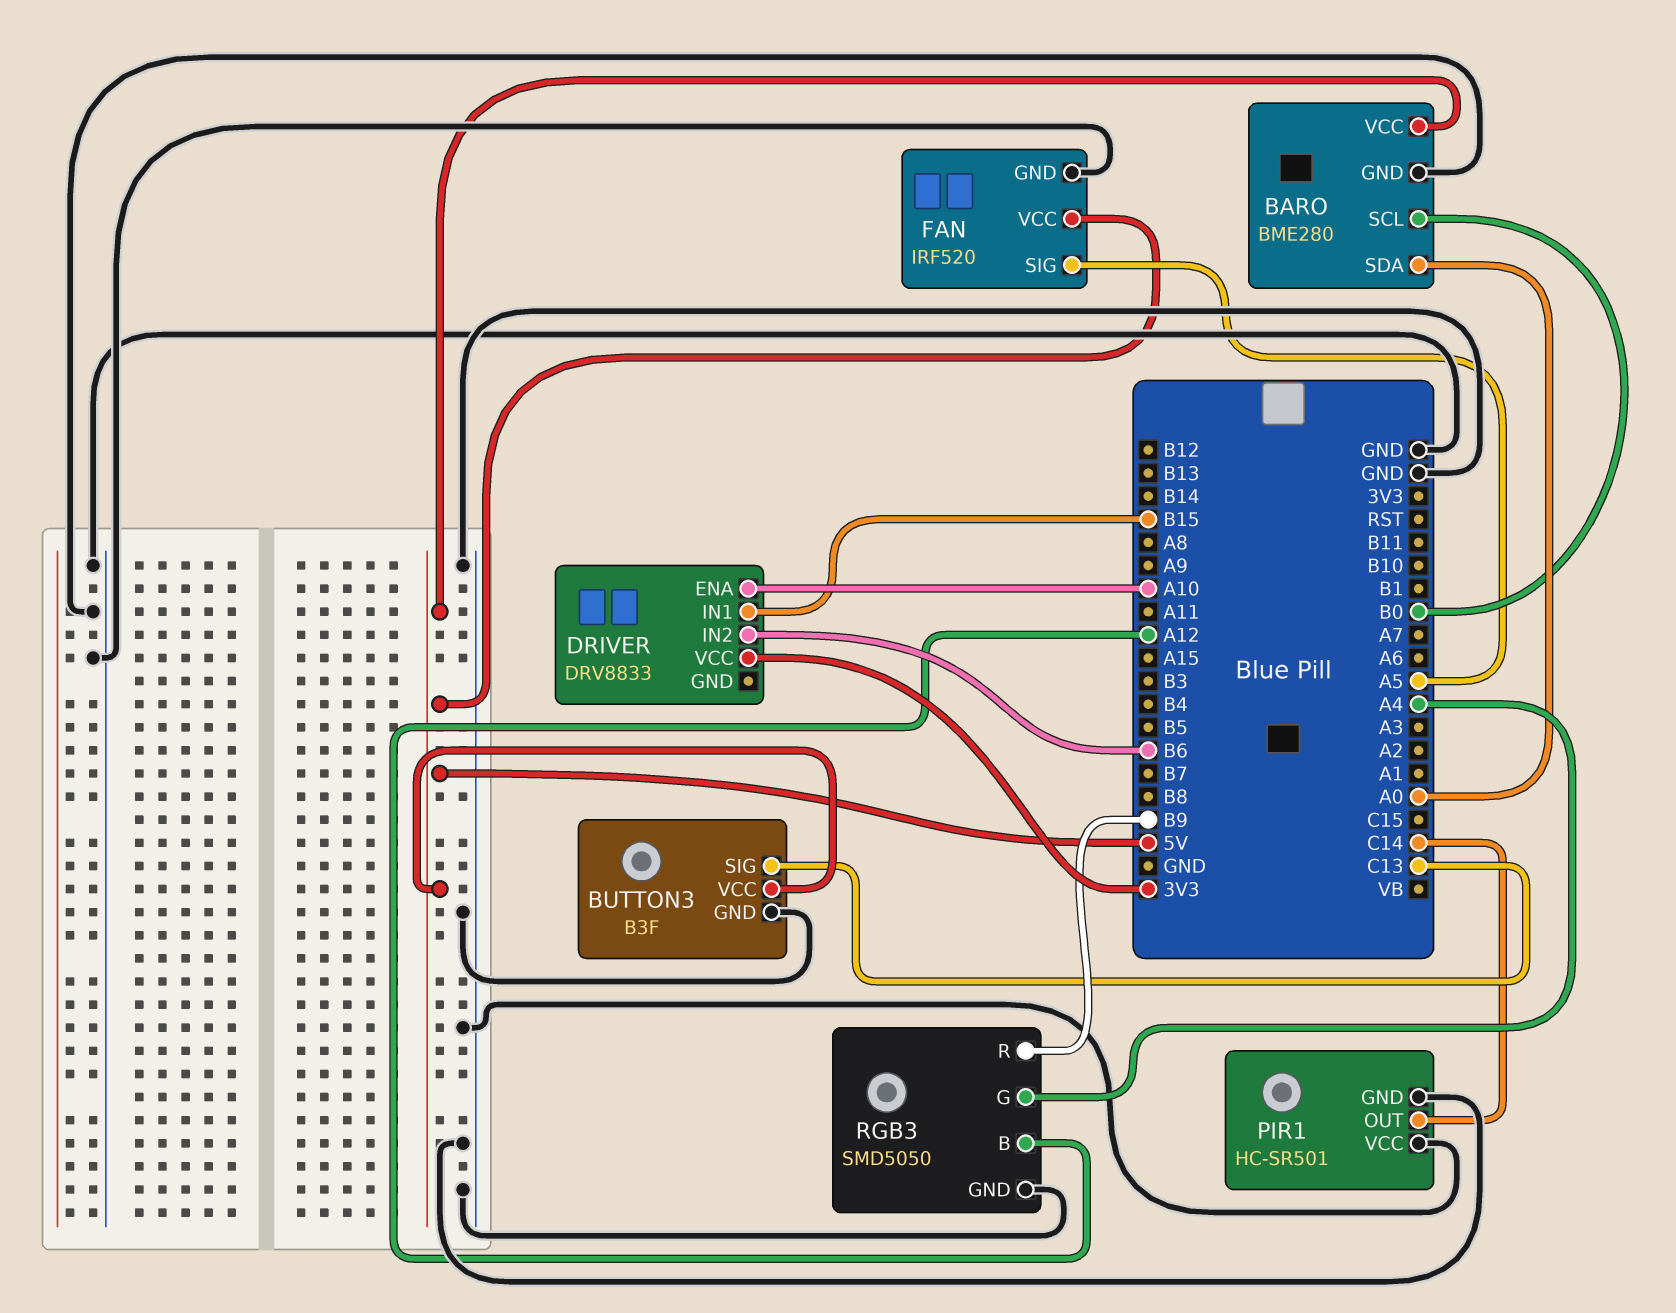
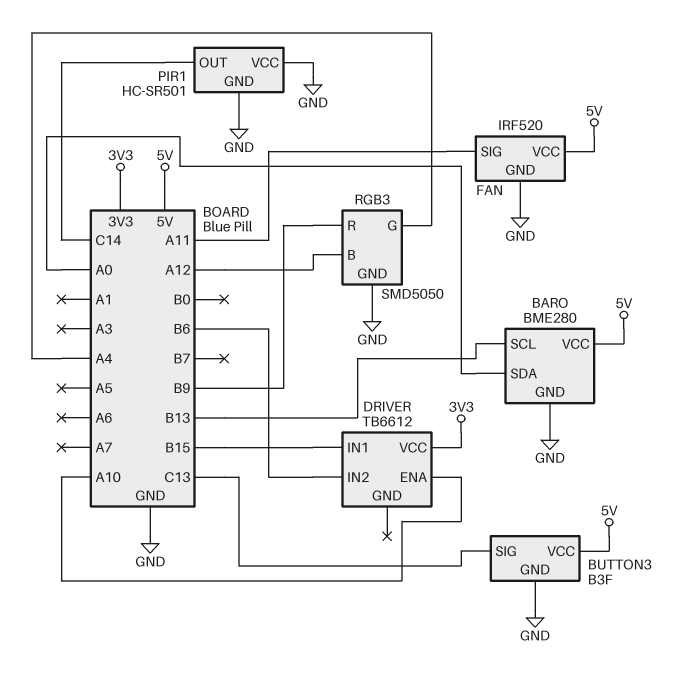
BARO pin SCL: B0 -> B13
DRIVER: DRV8833 -> TB6612
FAN pin SIG: A5 -> A11

